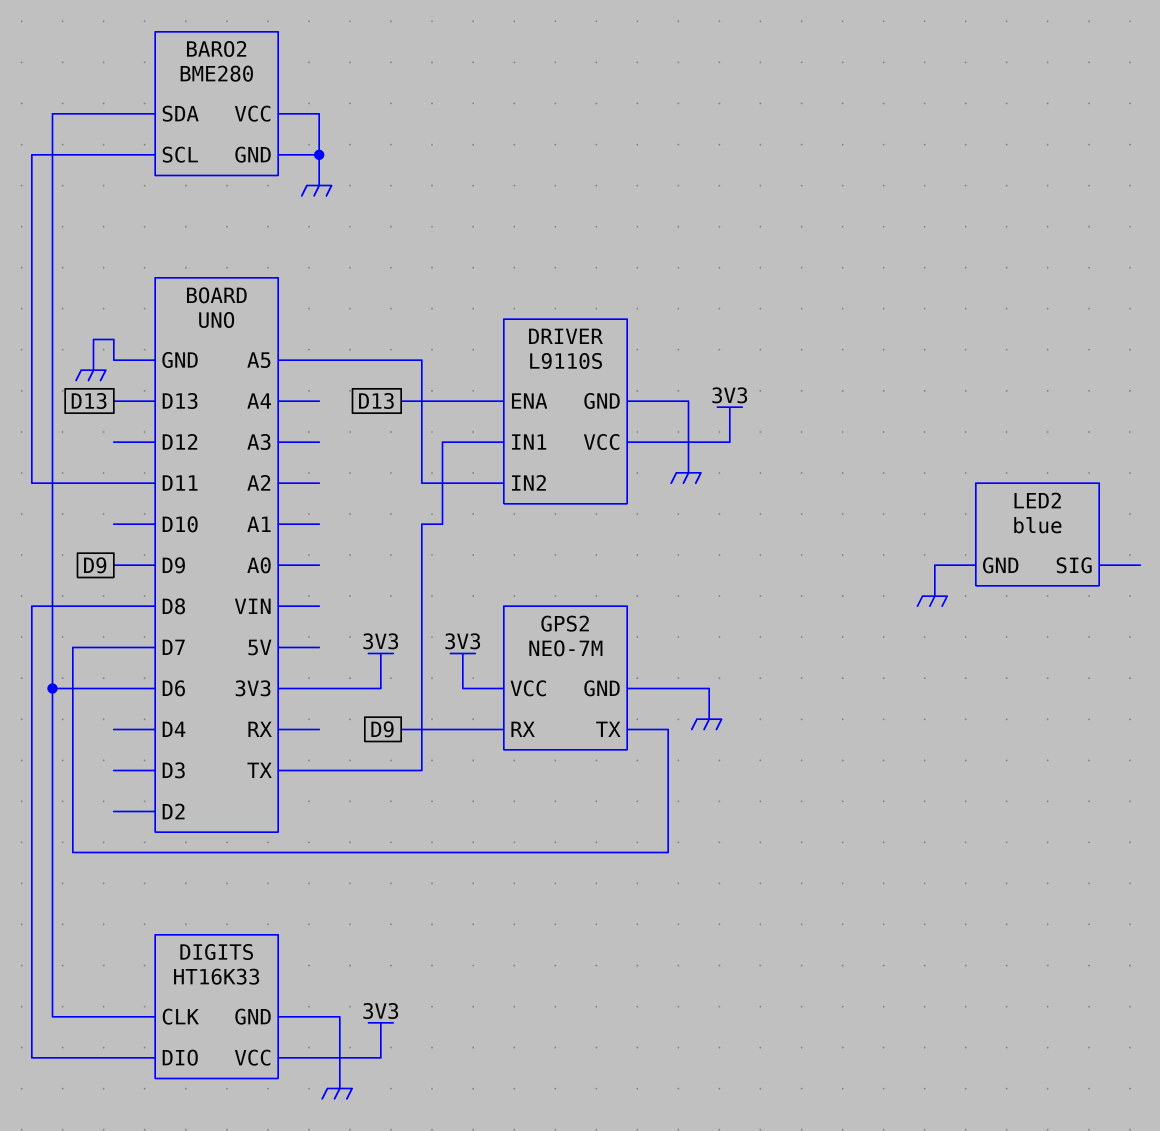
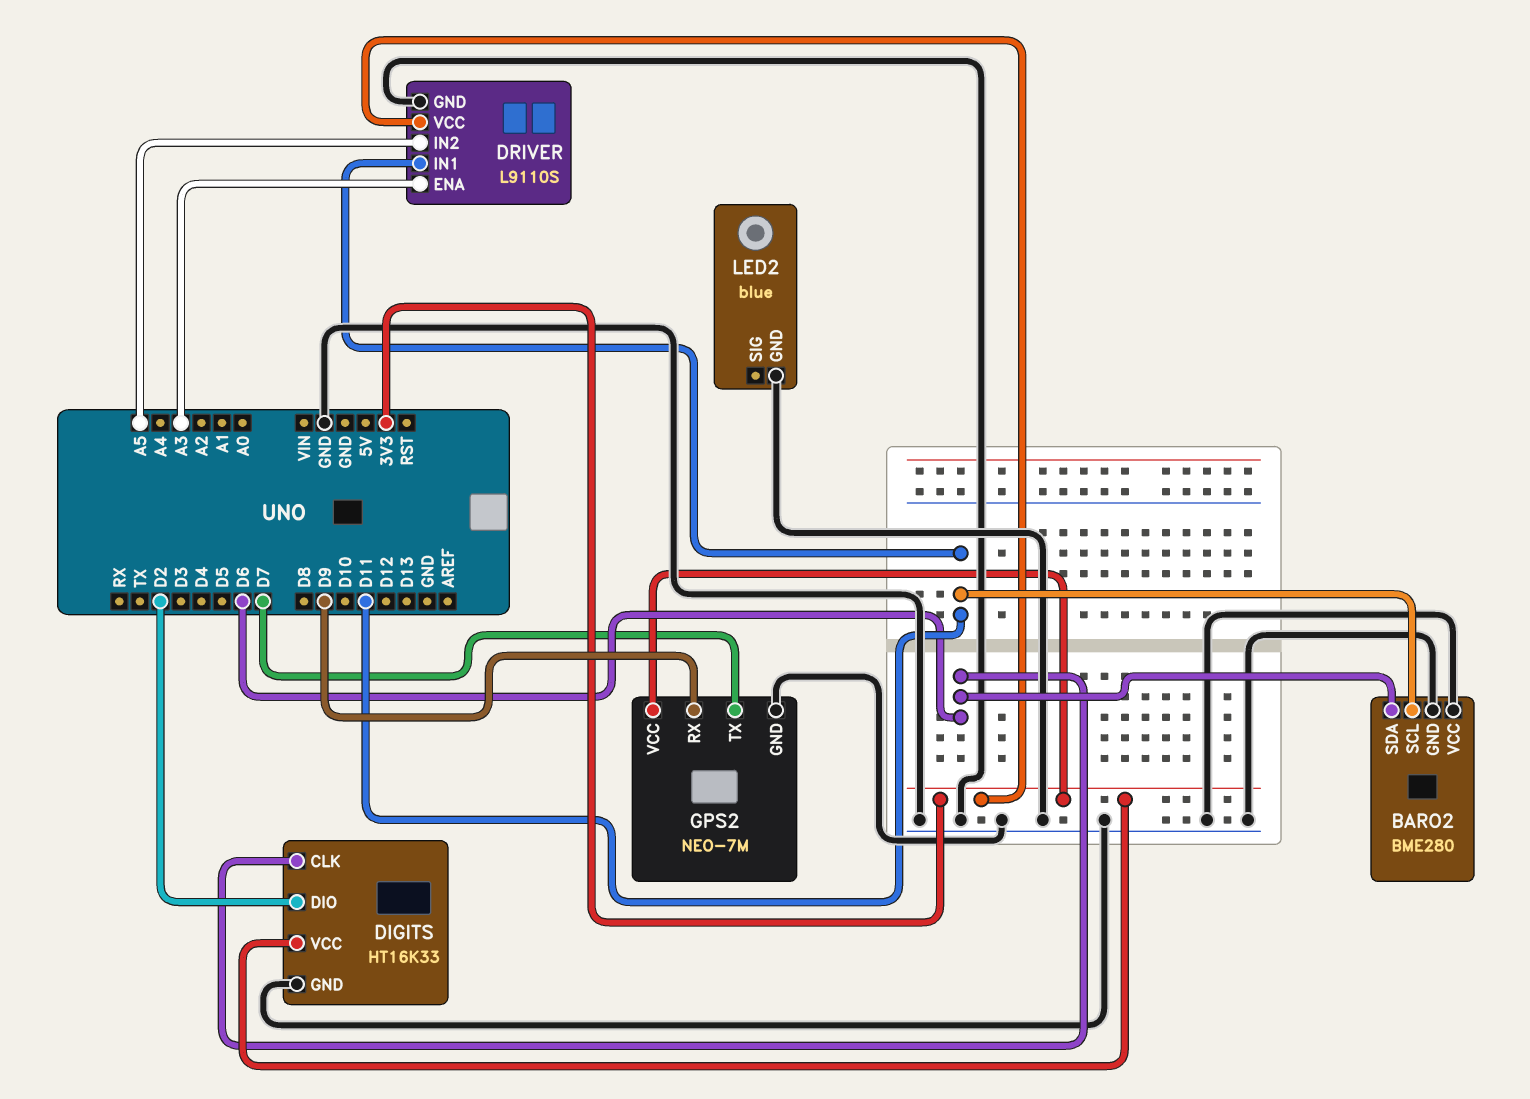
DIGITS pin DIO: D8 -> D2
DRIVER pin ENA: D13 -> A3
DRIVER pin IN1: TX -> D11

